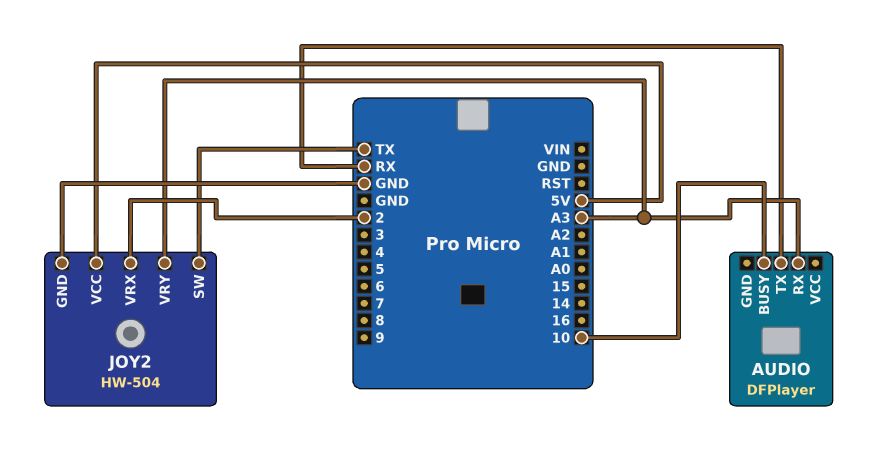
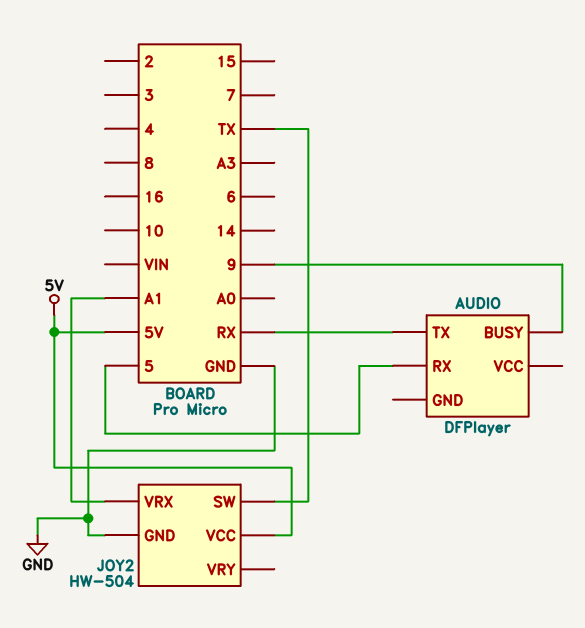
AUDIO pin BUSY: 10 -> 9
AUDIO pin RX: A3 -> 5
JOY2 pin VRX: 2 -> A1
JOY2 pin VRY: A3 -> none

